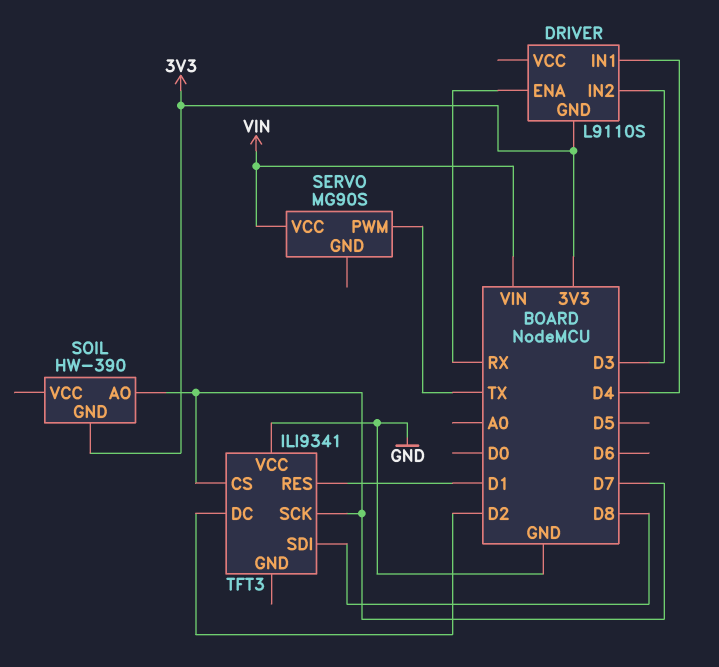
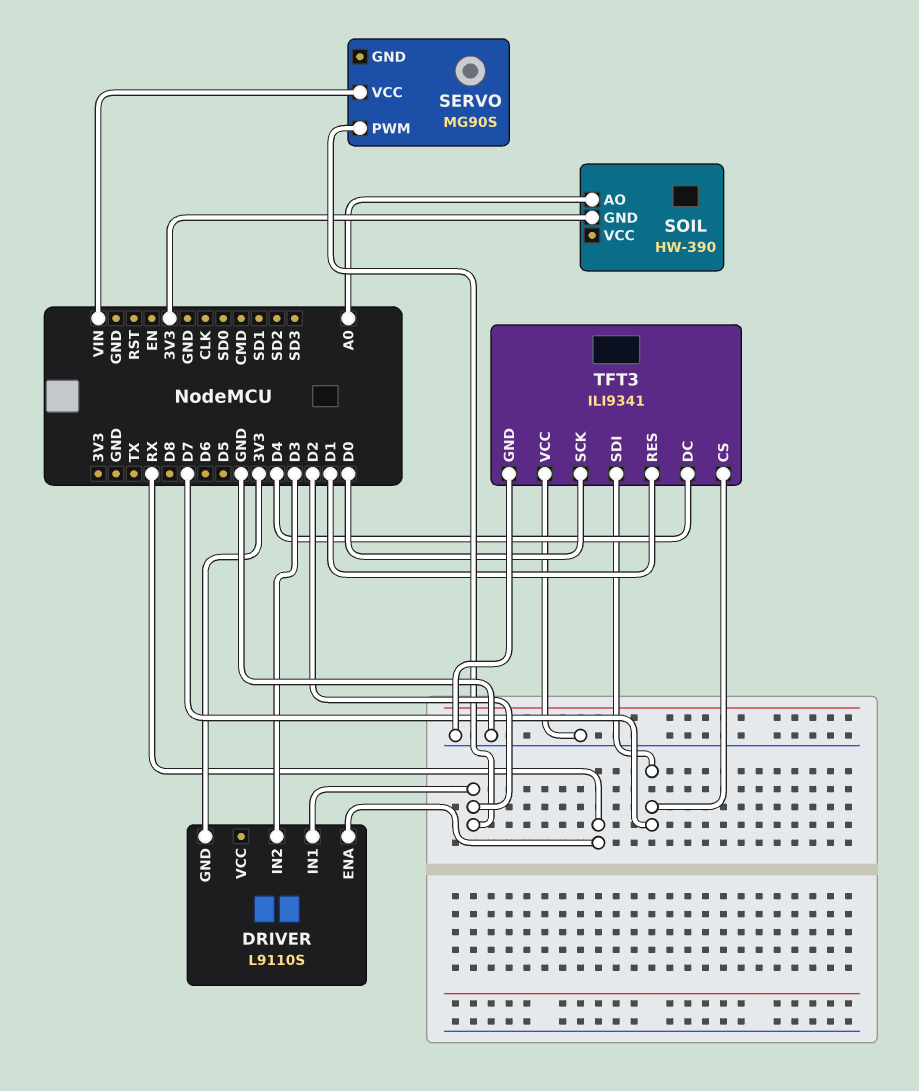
DRIVER pin IN1: D4 -> D2
SERVO pin PWM: TX -> D2
SOIL pin AO: D7 -> A0
TFT3 pin DC: D2 -> D4
TFT3 pin GND: none -> GND
TFT3 pin SCK: D7 -> D0
TFT3 pin SDI: D8 -> D7

